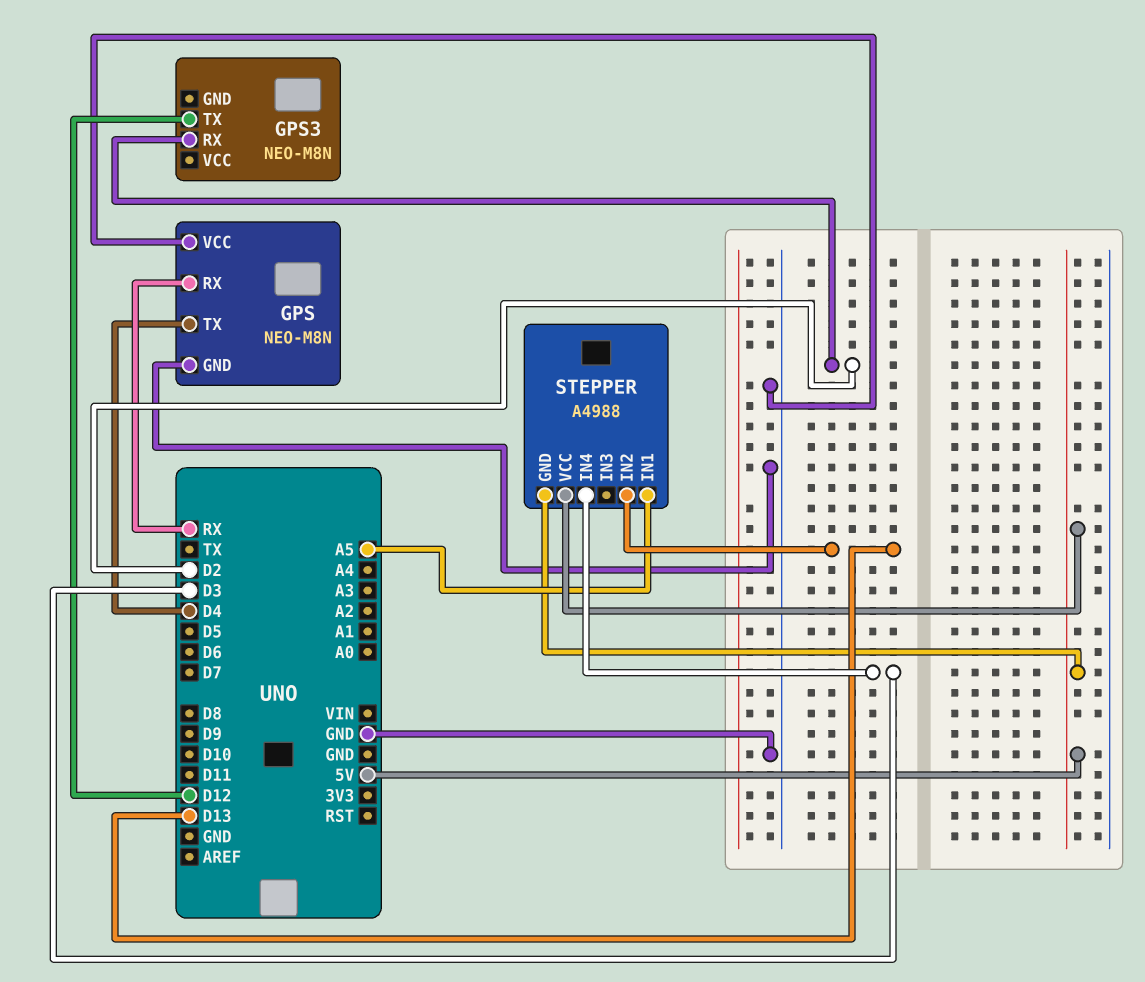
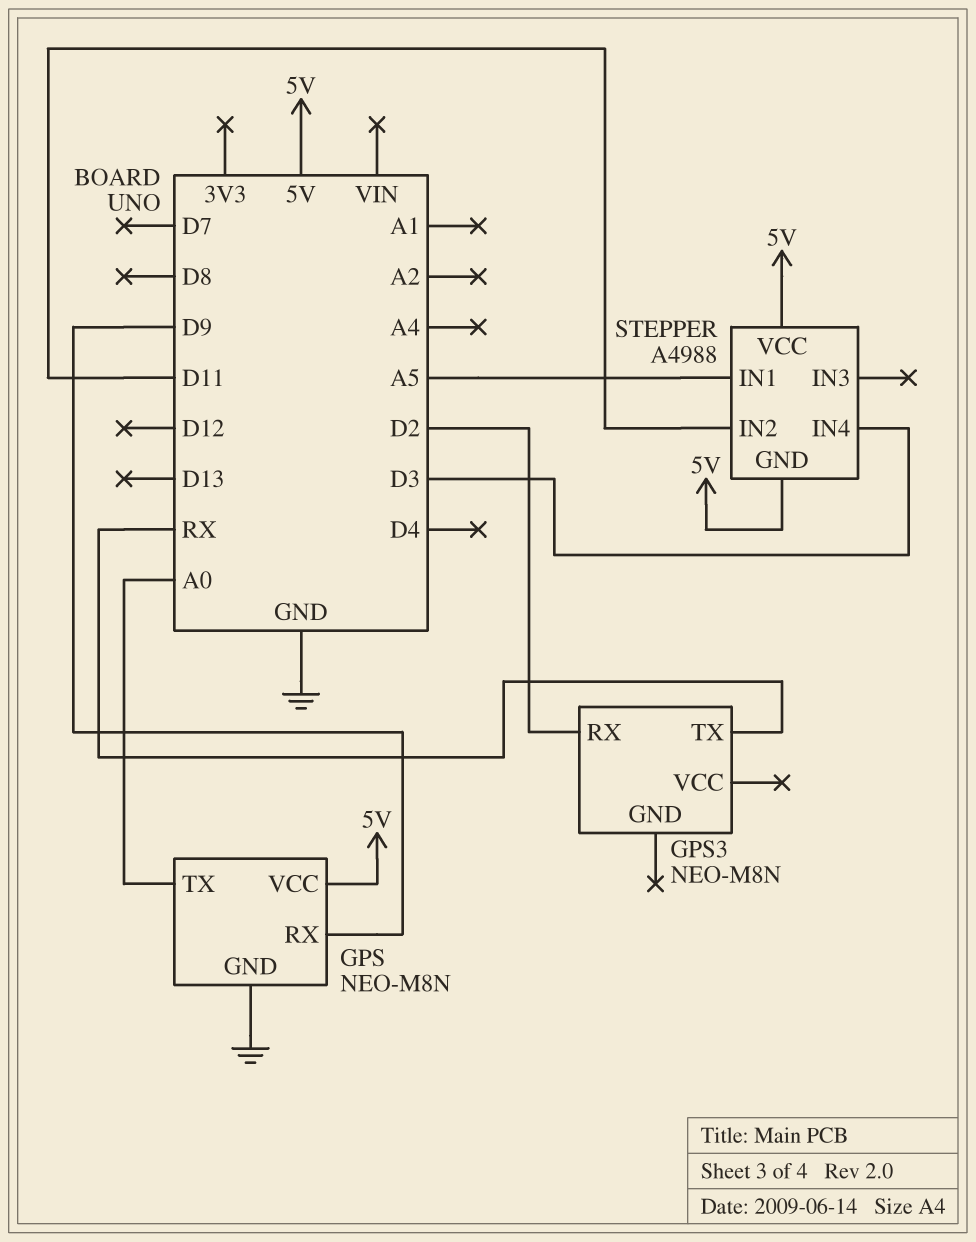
GPS pin RX: RX -> D9
GPS pin TX: D4 -> A0
GPS pin VCC: GND -> 5V
GPS3 pin TX: D12 -> RX
STEPPER pin IN2: D13 -> D11

